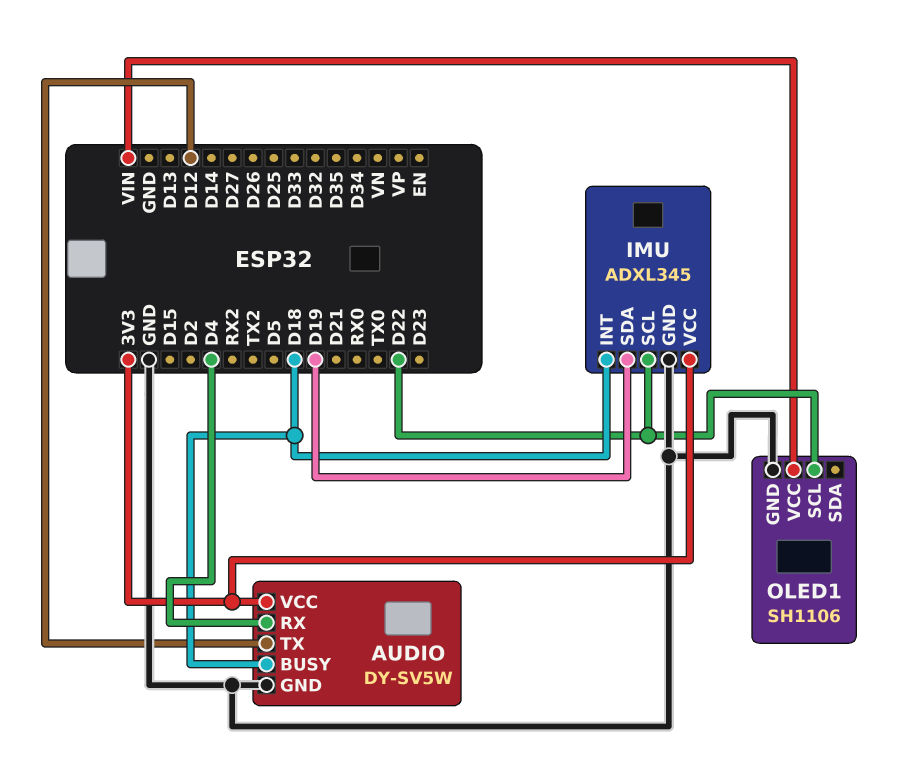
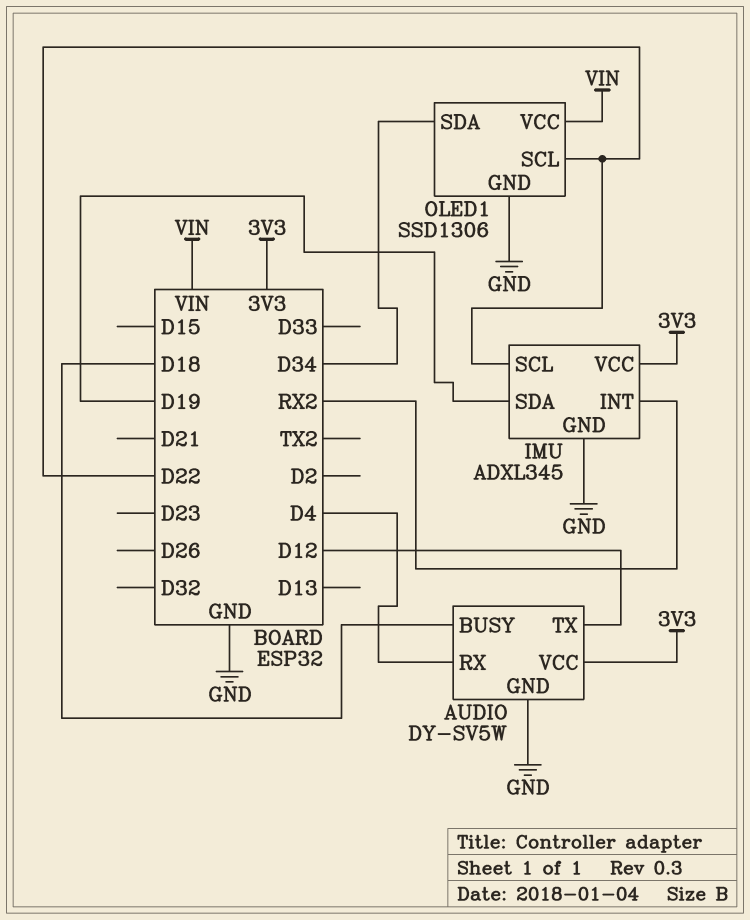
IMU pin INT: D18 -> RX2
OLED1: SH1106 -> SSD1306
OLED1 pin SDA: none -> D34

